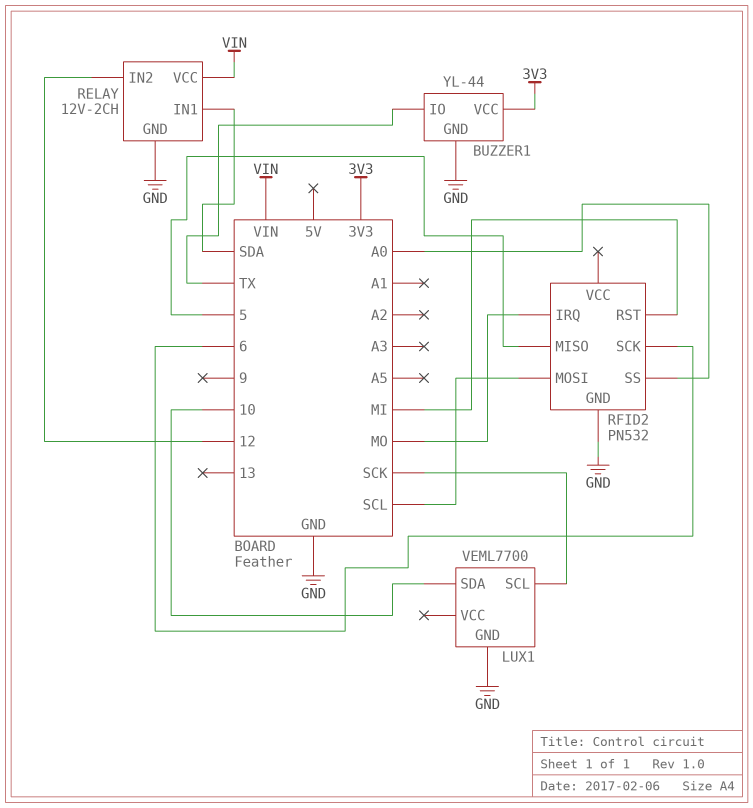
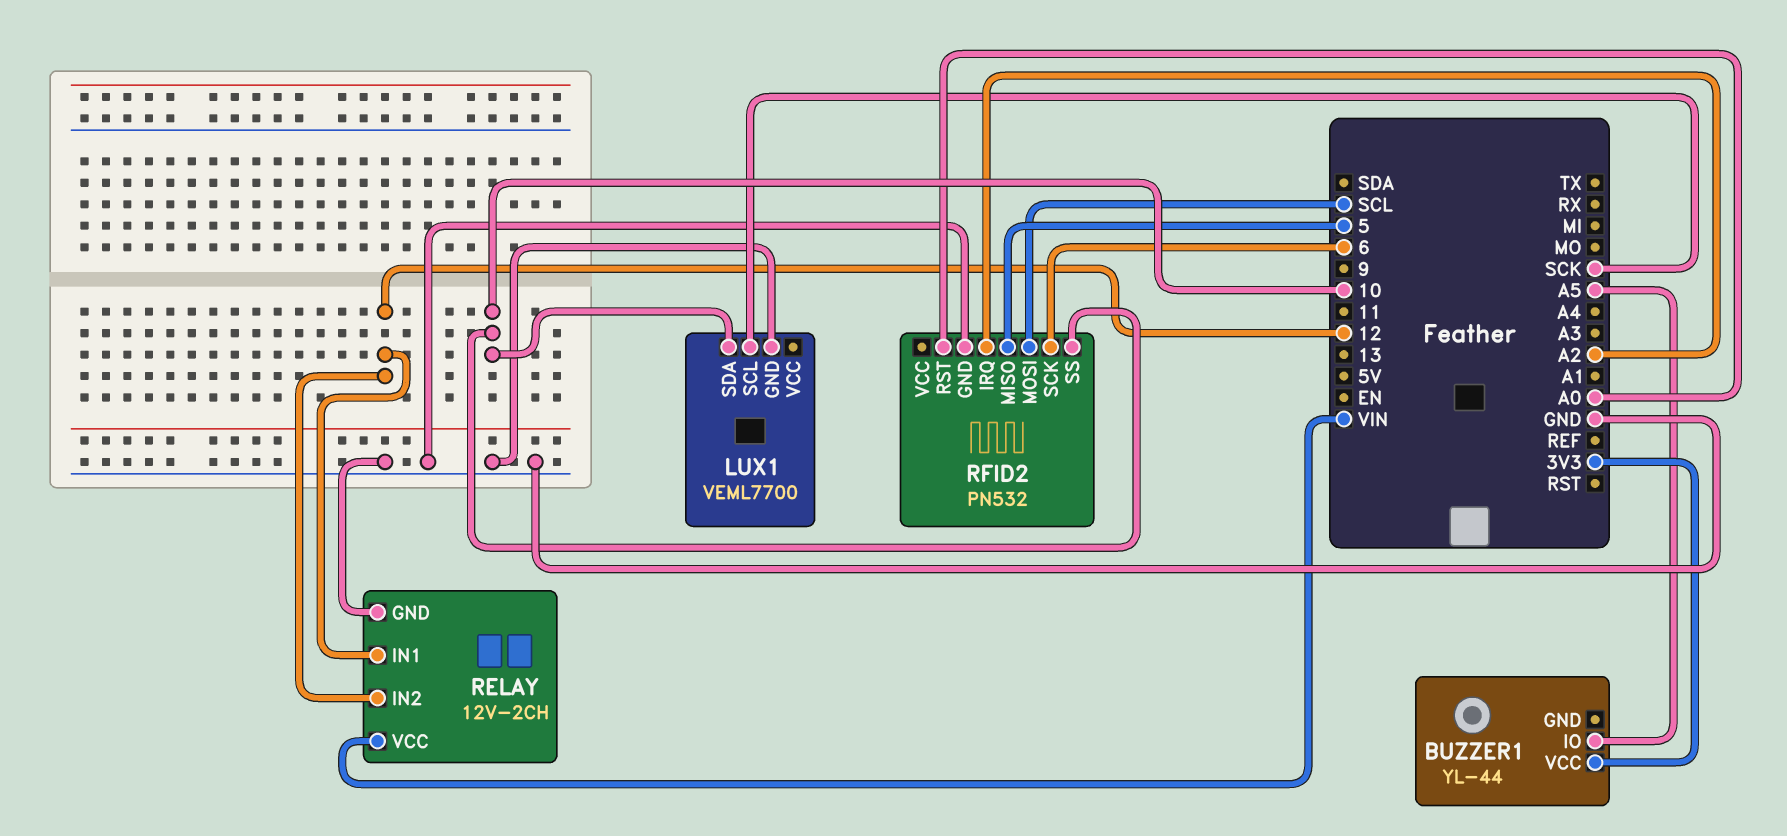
BUZZER1 pin GND: GND -> none
BUZZER1 pin IO: TX -> A5
RELAY pin IN1: SDA -> 12
RFID2 pin IRQ: MO -> A2
RFID2 pin RST: MI -> A0
RFID2 pin SS: A0 -> 10

